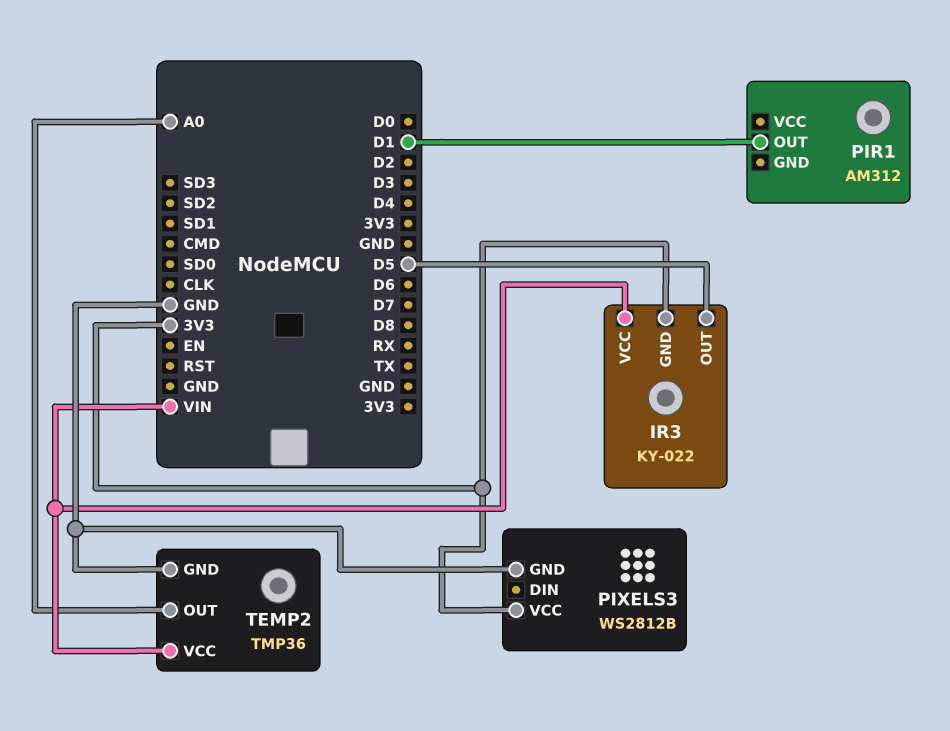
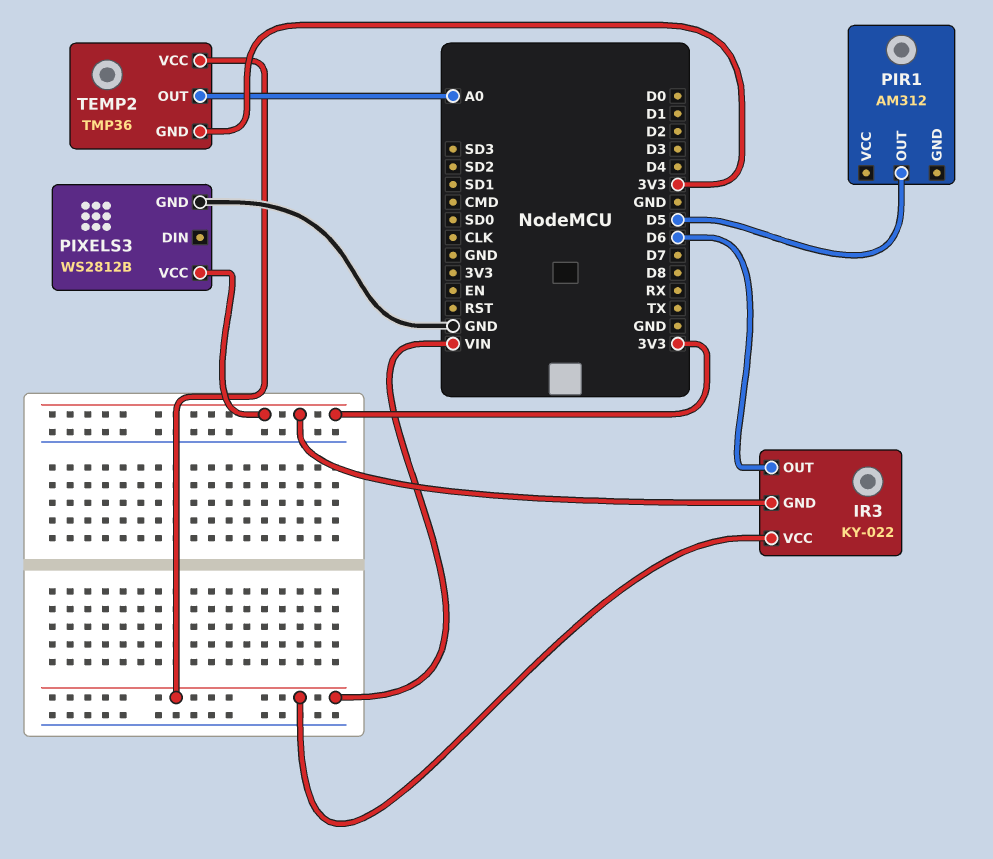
IR3 pin OUT: D5 -> D6
PIR1 pin OUT: D1 -> D5
TEMP2 pin GND: GND -> 3V3

